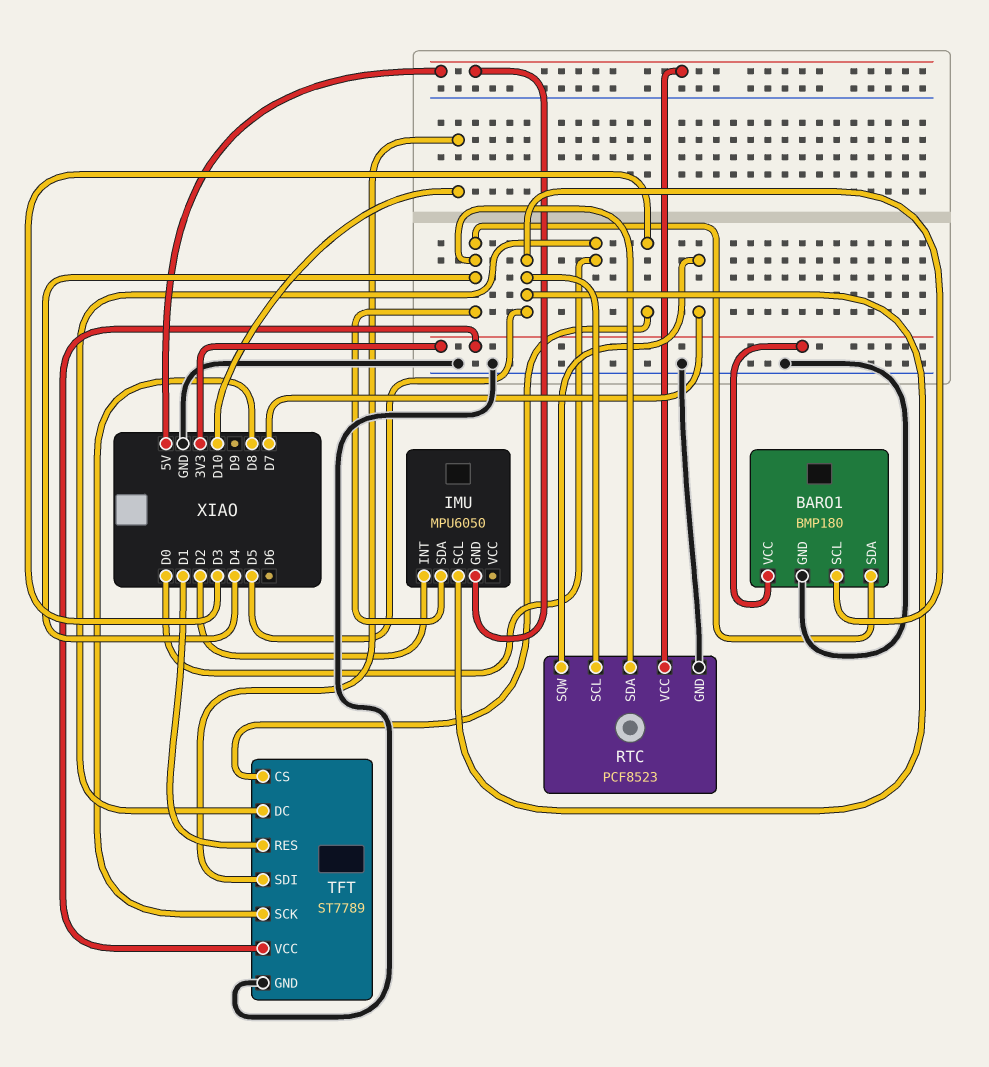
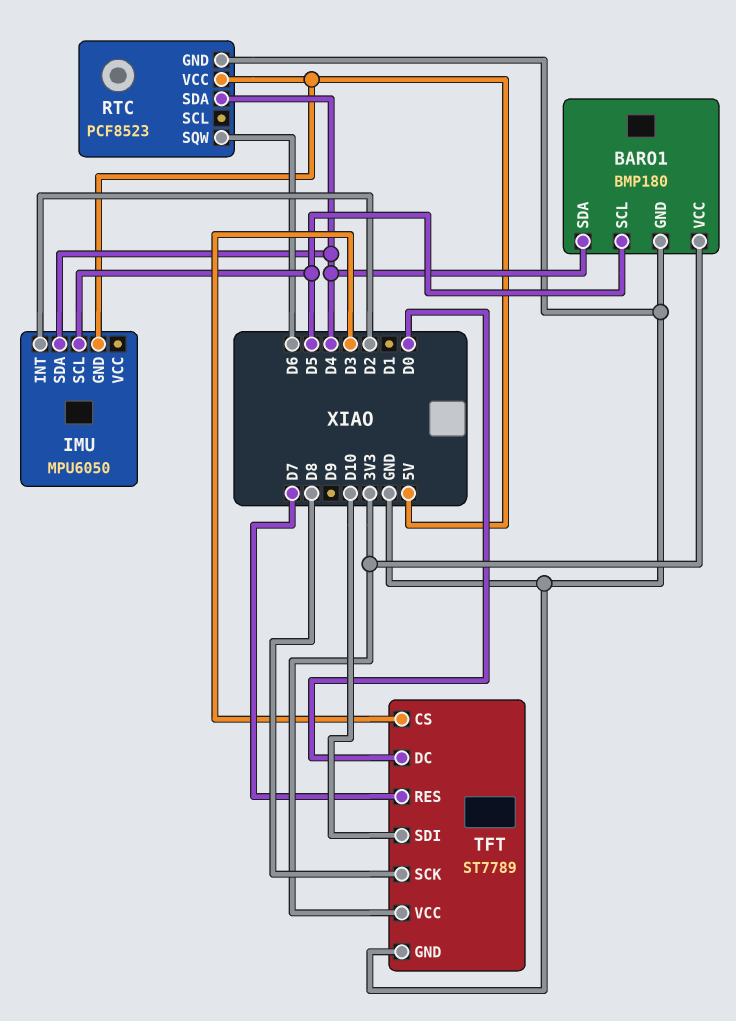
RTC pin SCL: D5 -> none
RTC pin SQW: D7 -> D6
TFT pin RES: D1 -> D7

